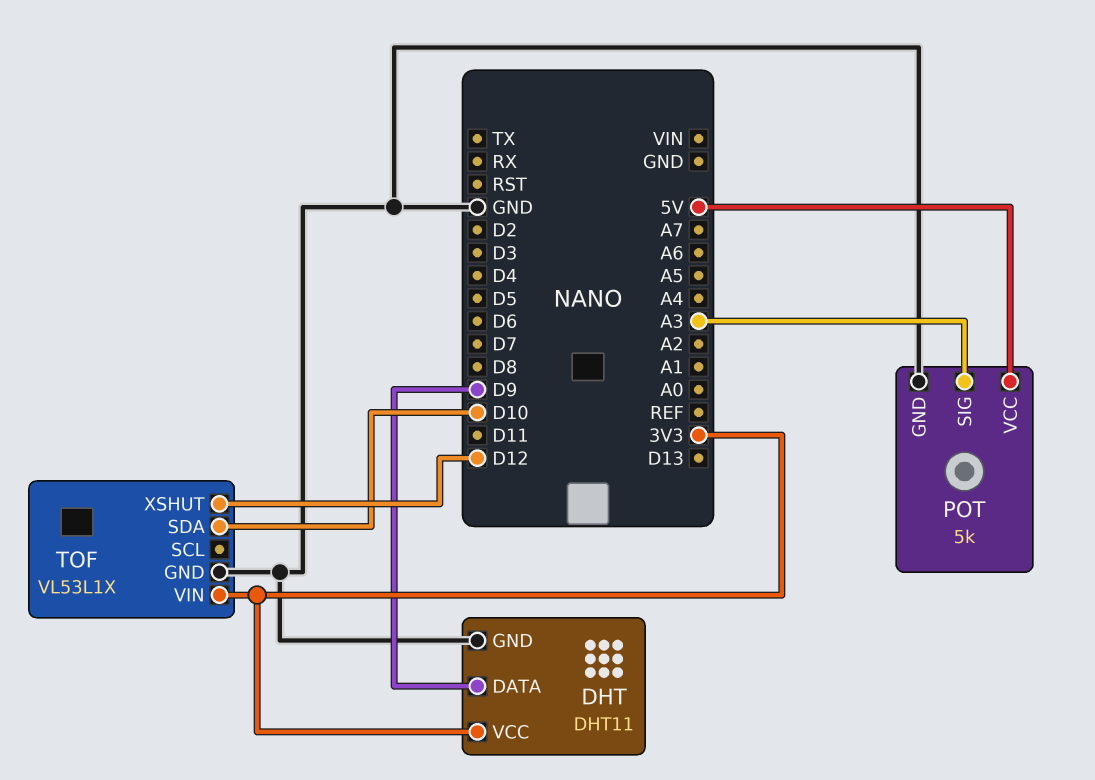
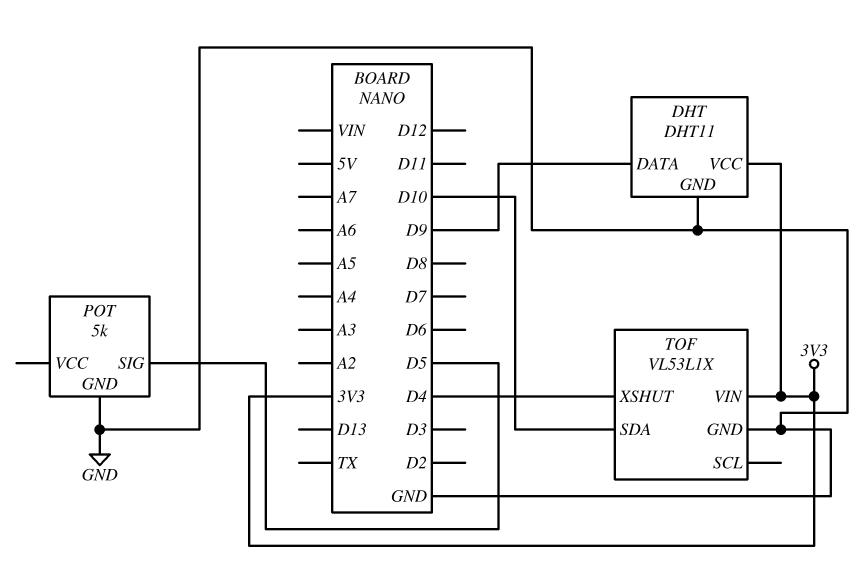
POT pin SIG: A3 -> D5
POT pin VCC: 5V -> none
TOF pin XSHUT: D12 -> D4

